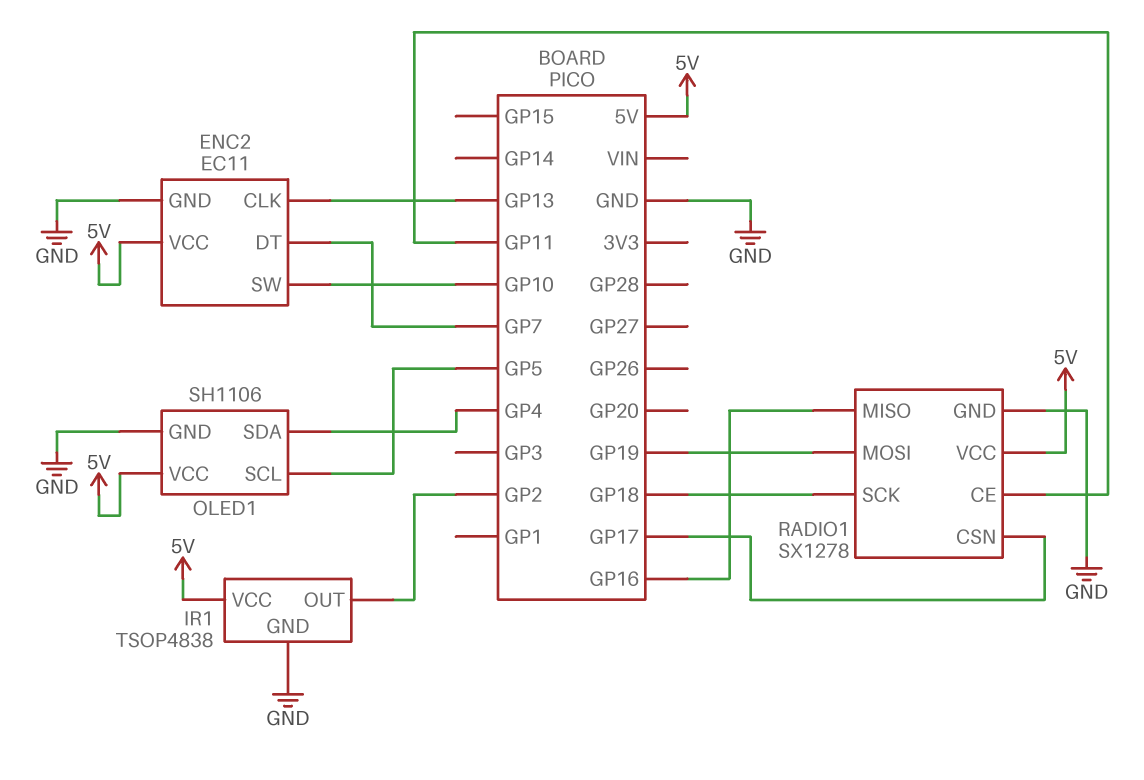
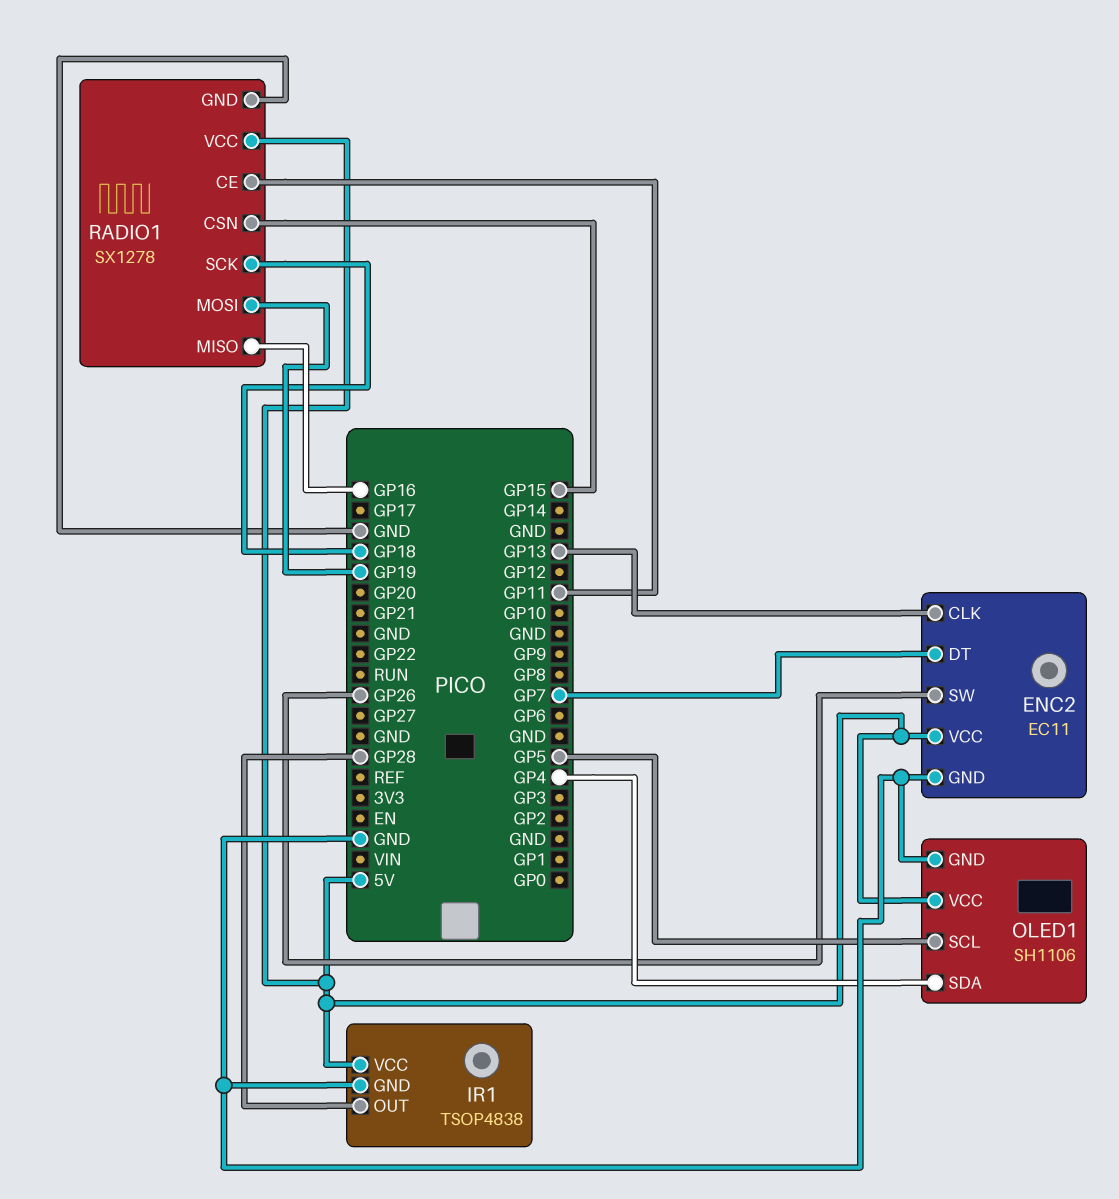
ENC2 pin SW: GP10 -> GP26
IR1 pin OUT: GP2 -> GP28
RADIO1 pin CSN: GP17 -> GP15

